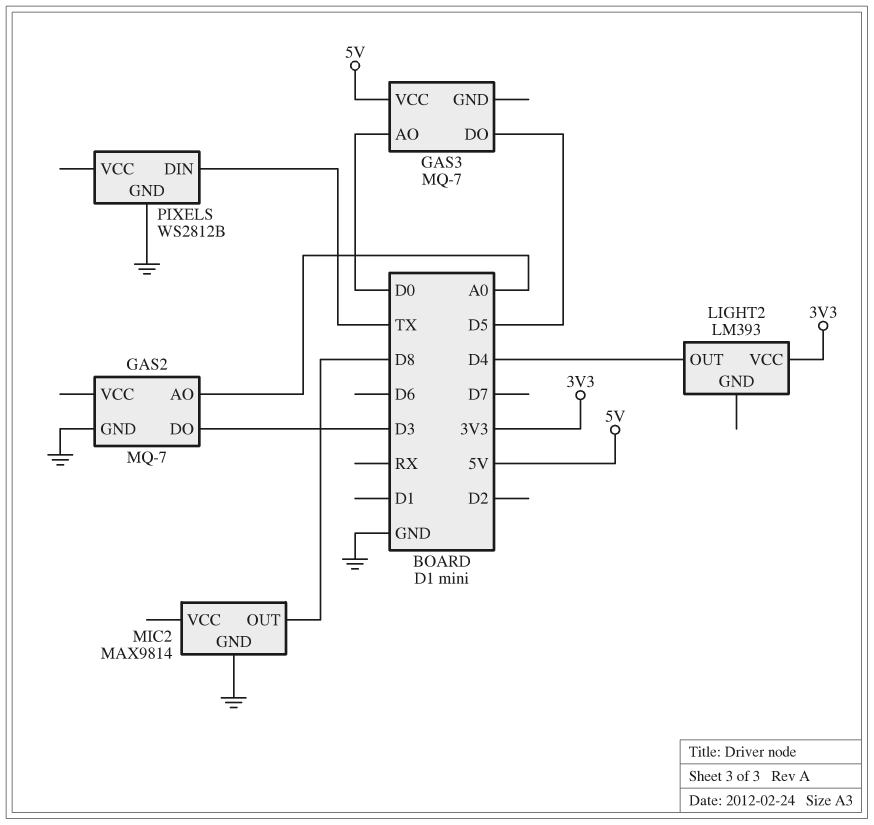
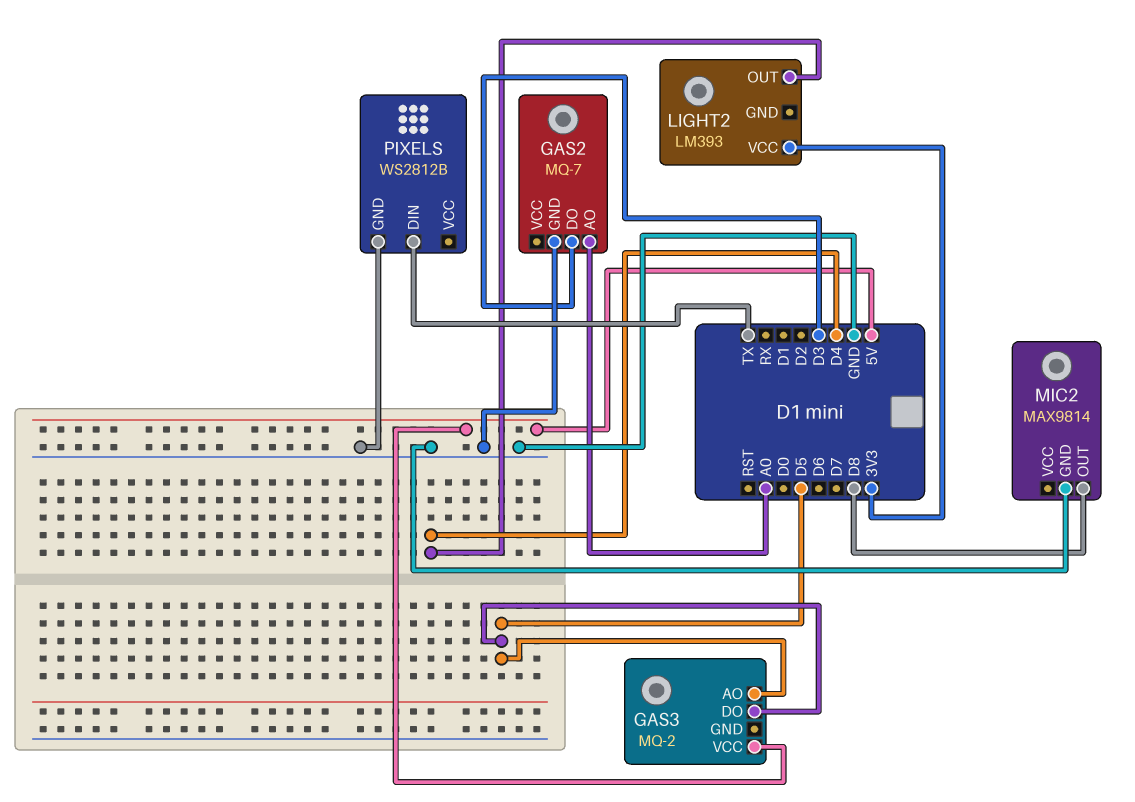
GAS3: MQ-7 -> MQ-2
GAS3 pin AO: D0 -> D5

